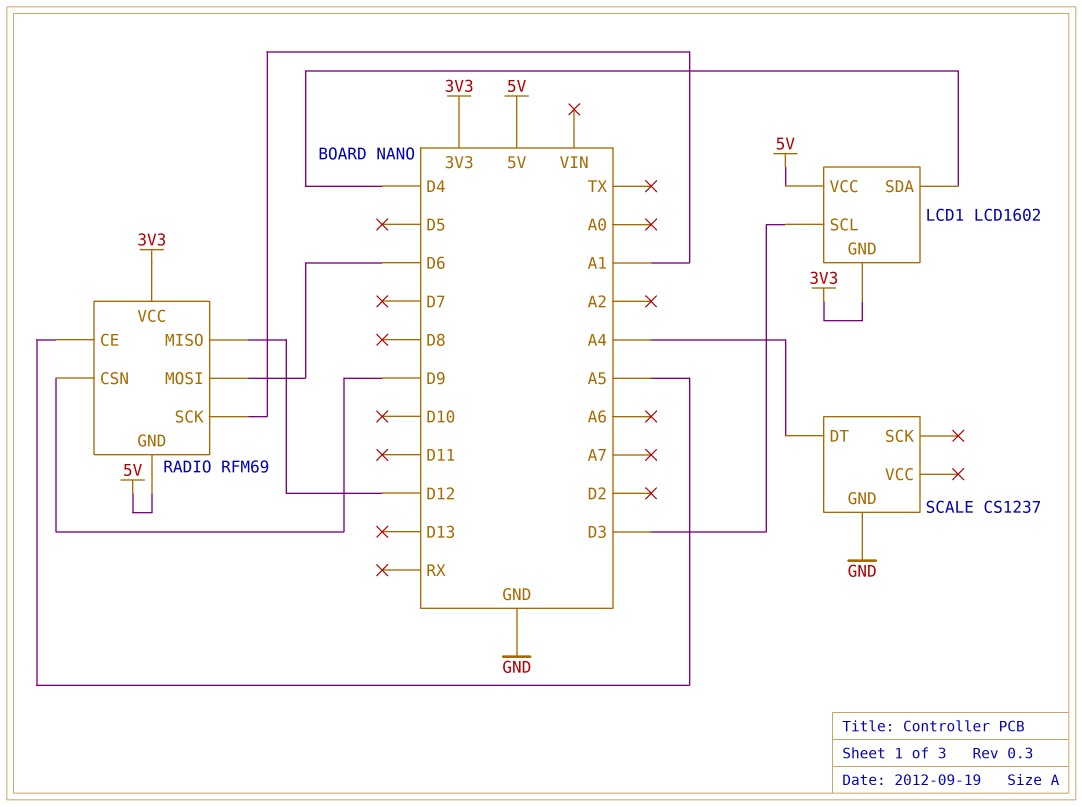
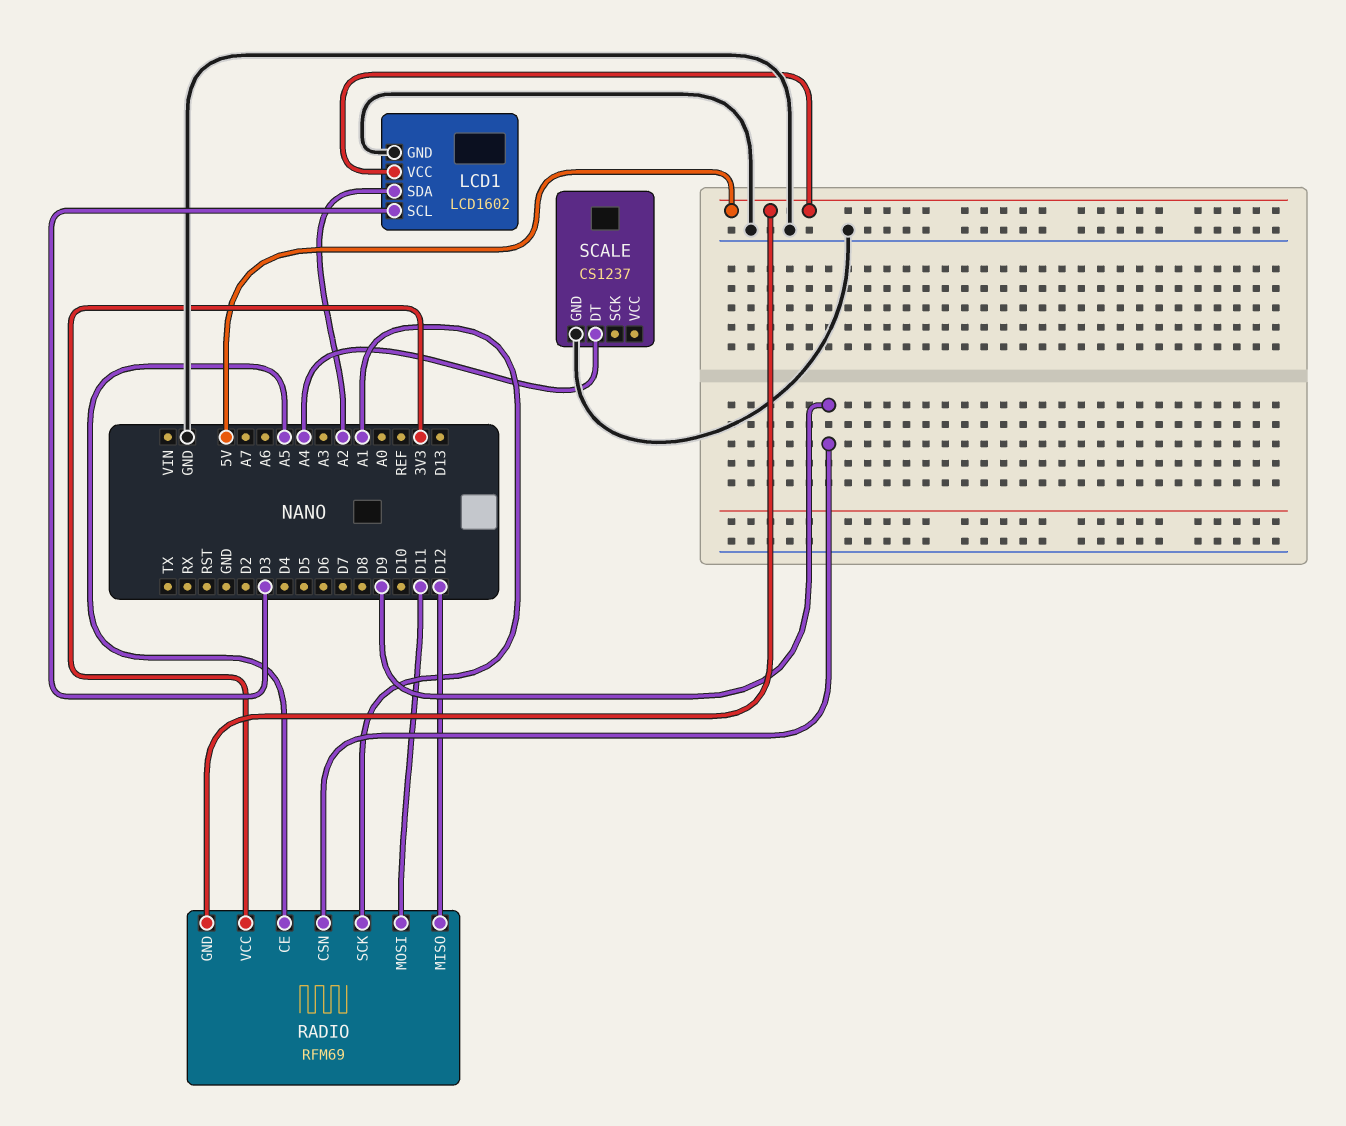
LCD1 pin GND: 3V3 -> GND
LCD1 pin SDA: D4 -> A2
RADIO pin MOSI: D6 -> D11

